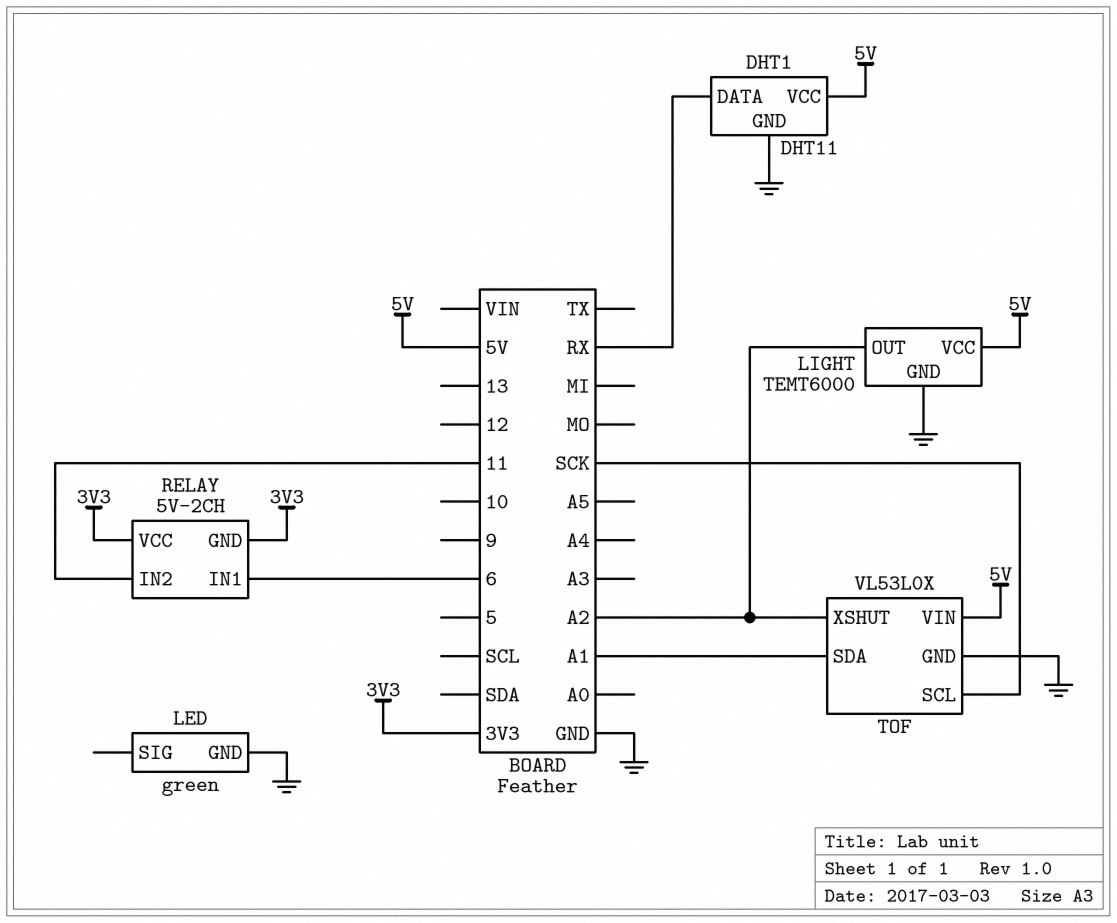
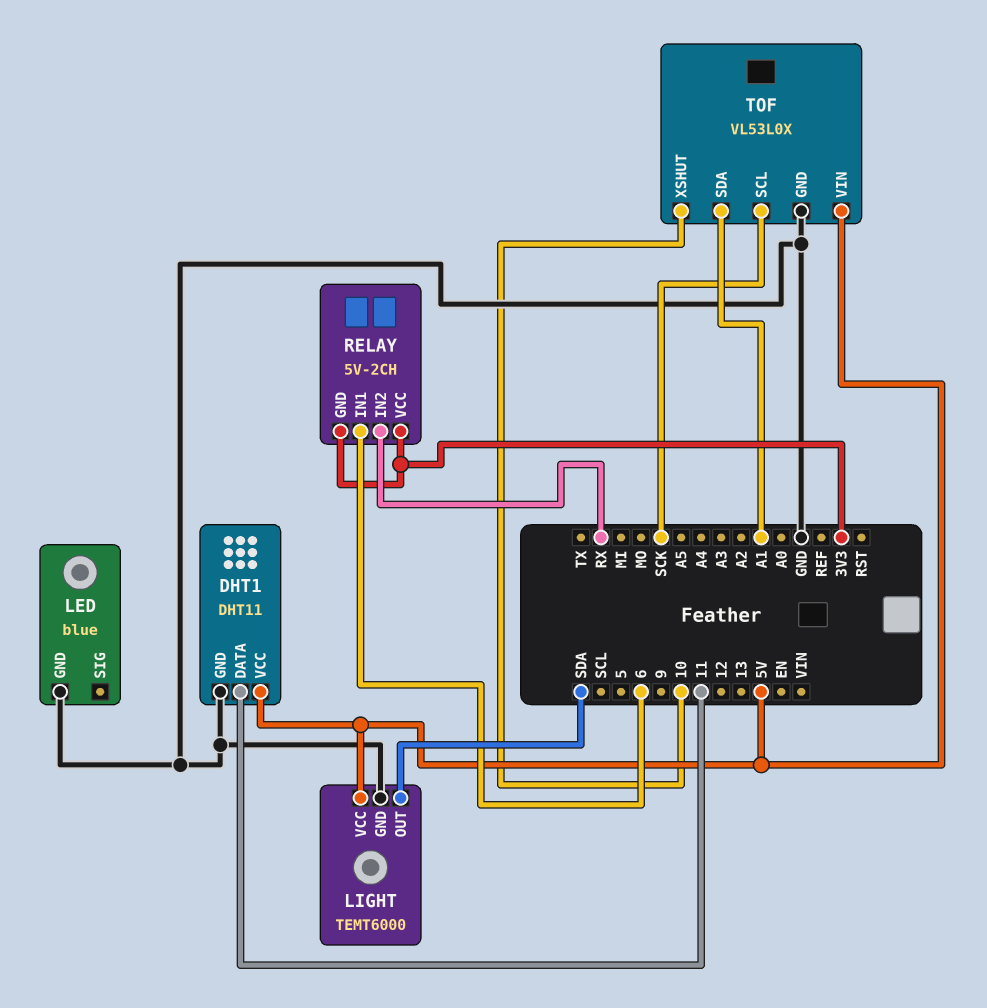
DHT1 pin DATA: RX -> 11
LED: green -> blue
LIGHT pin OUT: A2 -> SDA
RELAY pin IN2: 11 -> RX
TOF pin XSHUT: A2 -> 10

